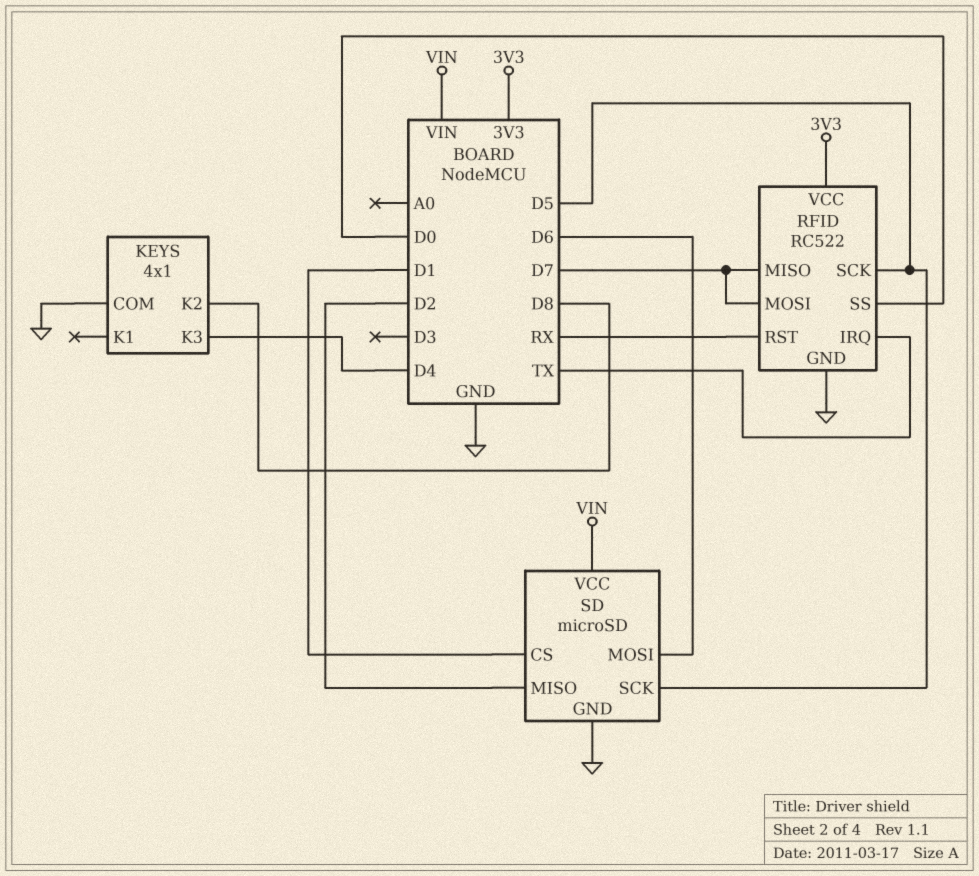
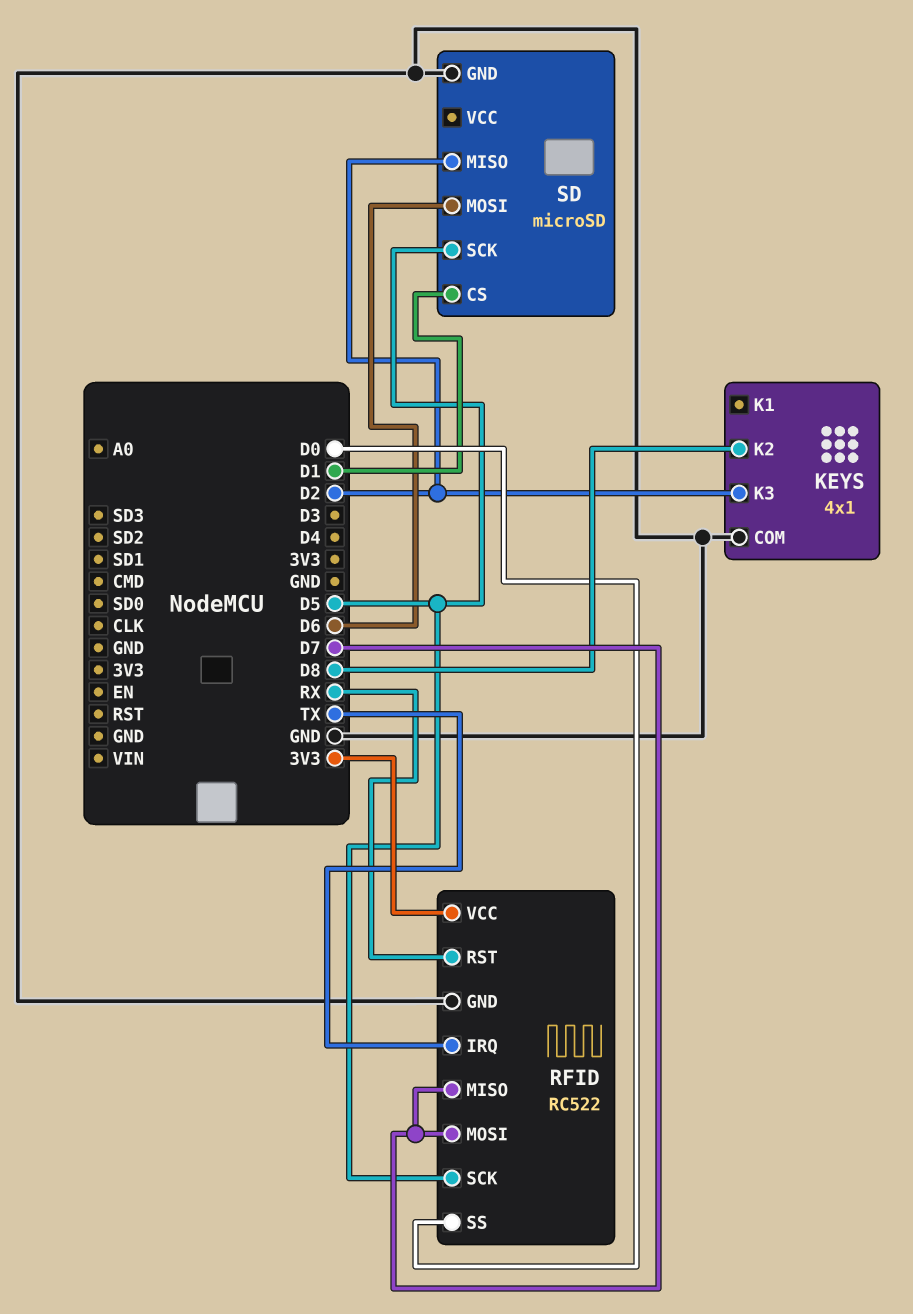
KEYS pin K3: D4 -> D2
SD pin VCC: VIN -> none

